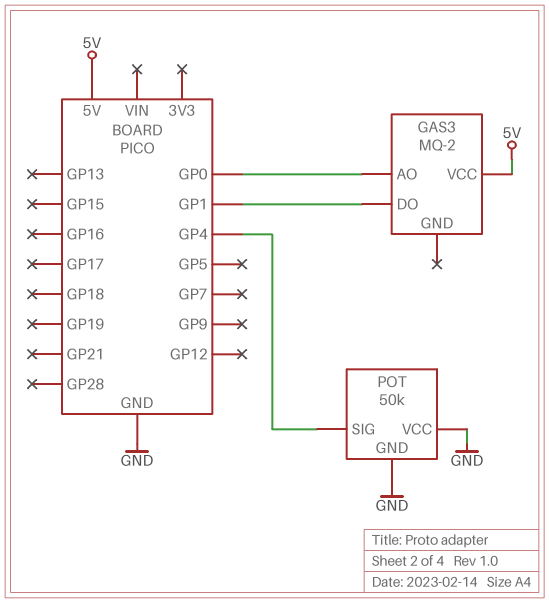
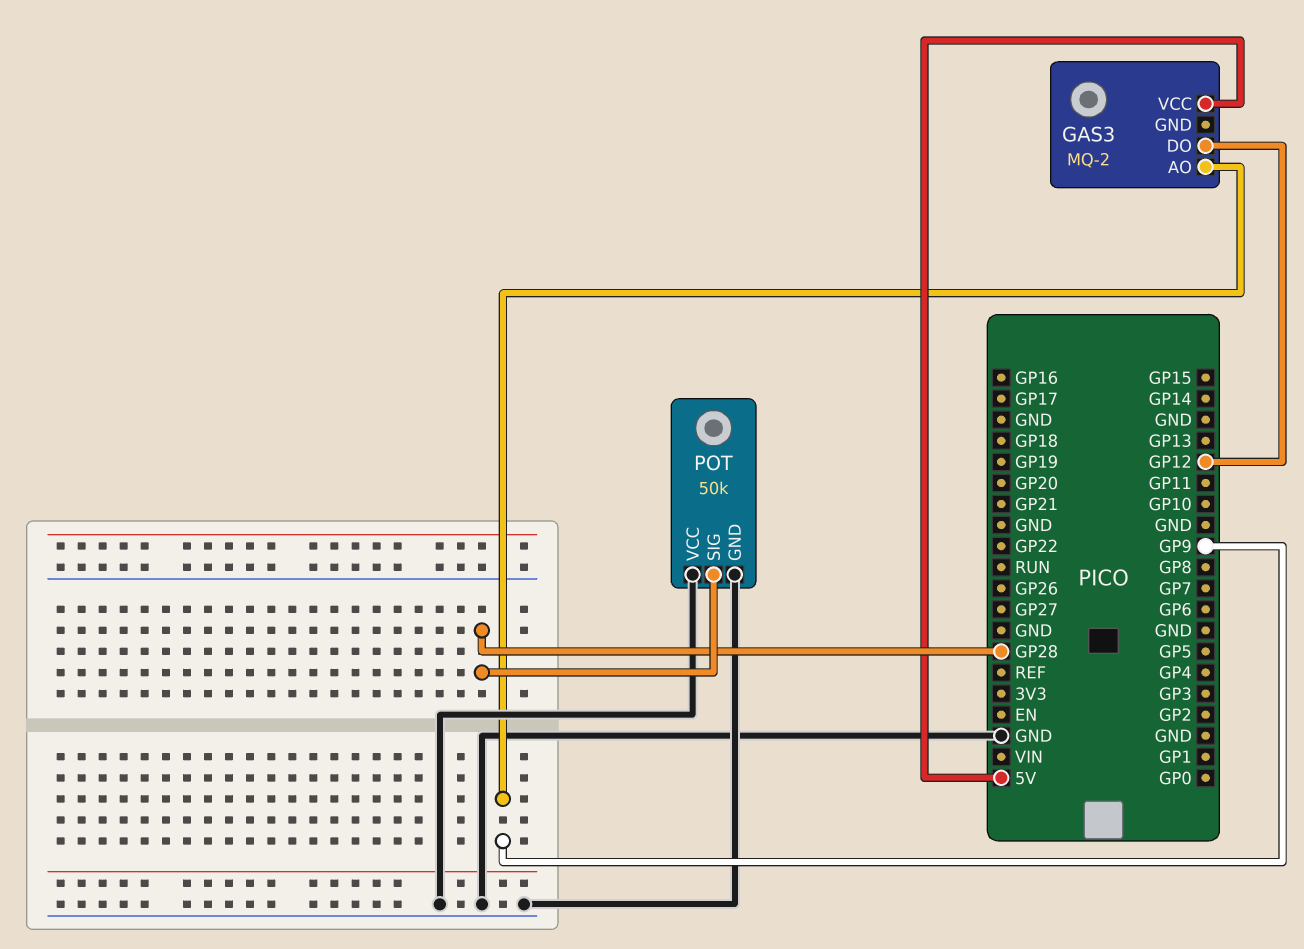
GAS3 pin AO: GP0 -> GP9
GAS3 pin DO: GP1 -> GP12
POT pin SIG: GP4 -> GP28

